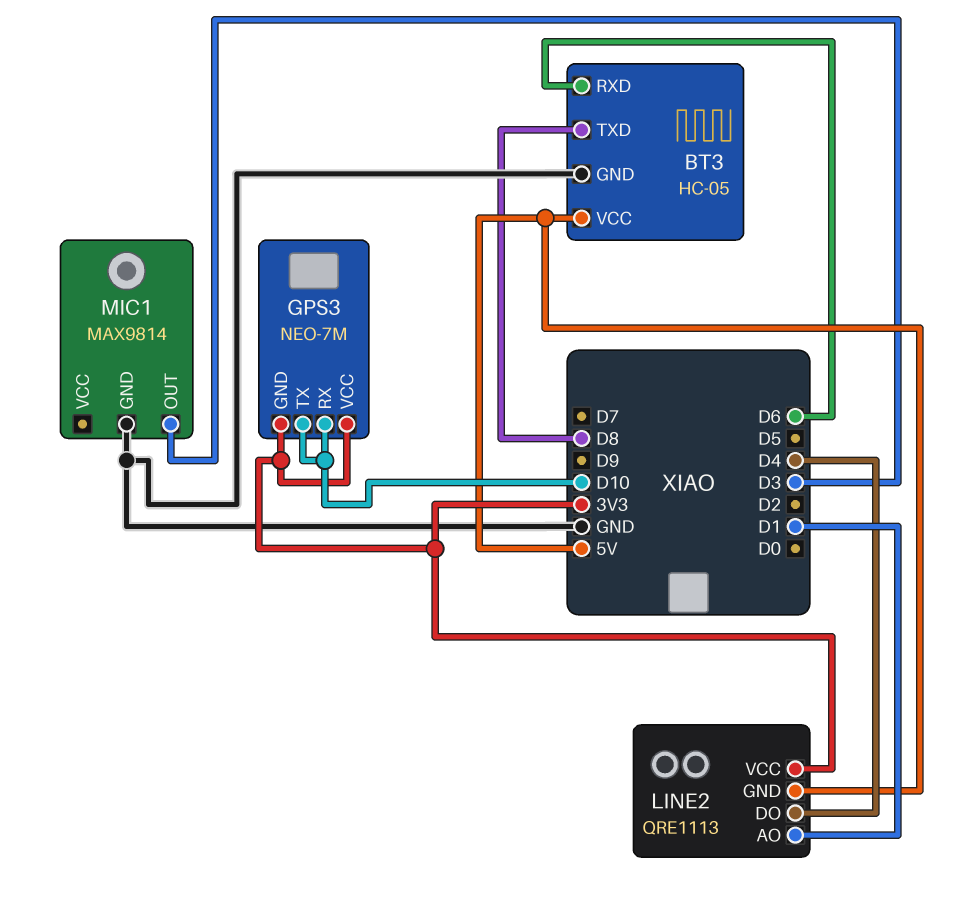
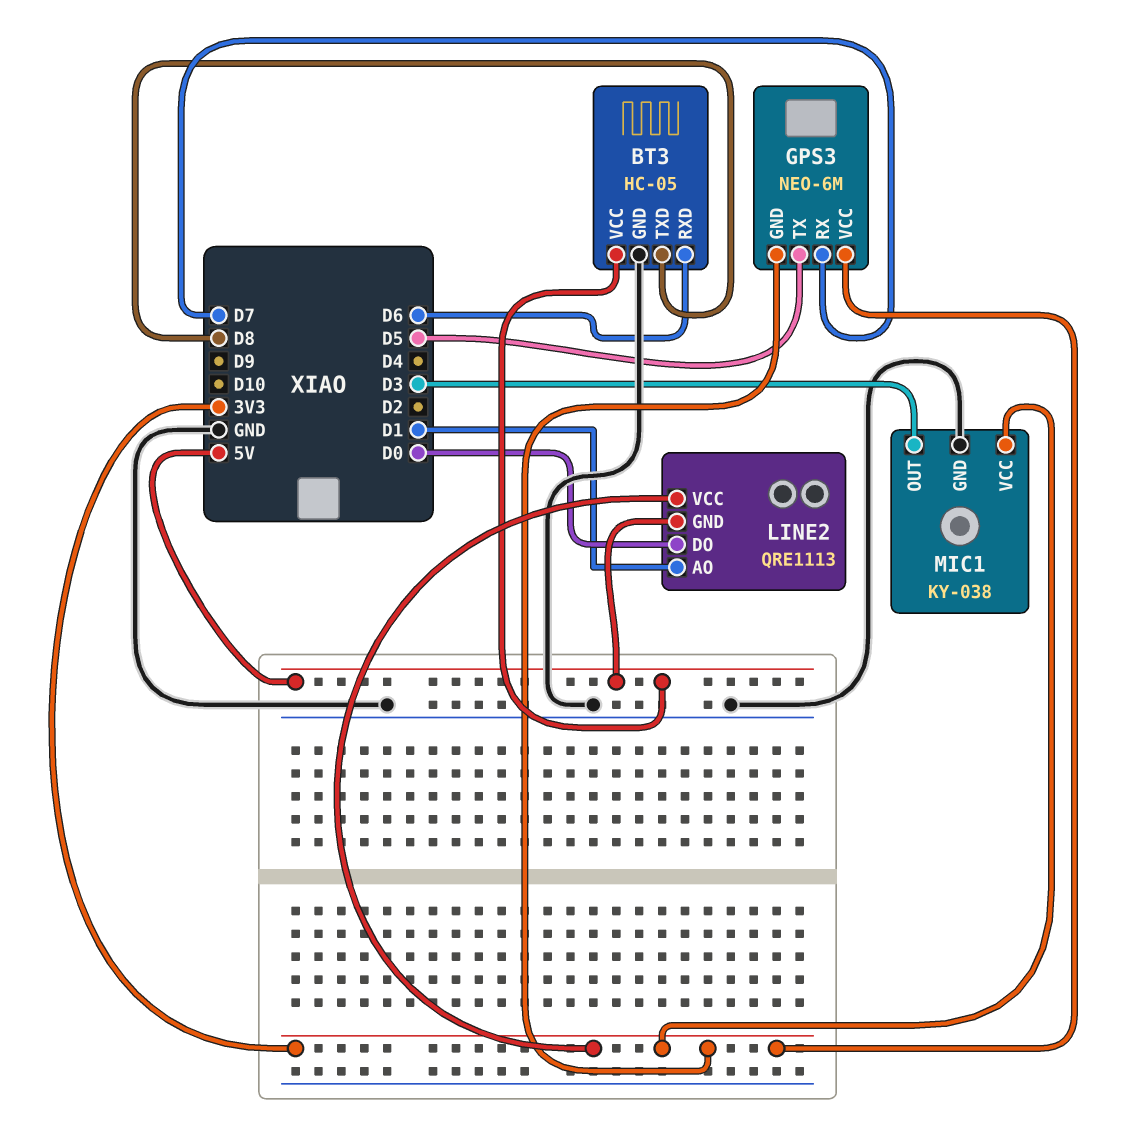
GPS3: NEO-7M -> NEO-6M
GPS3 pin RX: D10 -> D7
GPS3 pin TX: D10 -> D5
LINE2 pin DO: D4 -> D0
MIC1: MAX9814 -> KY-038
MIC1 pin VCC: none -> 3V3

